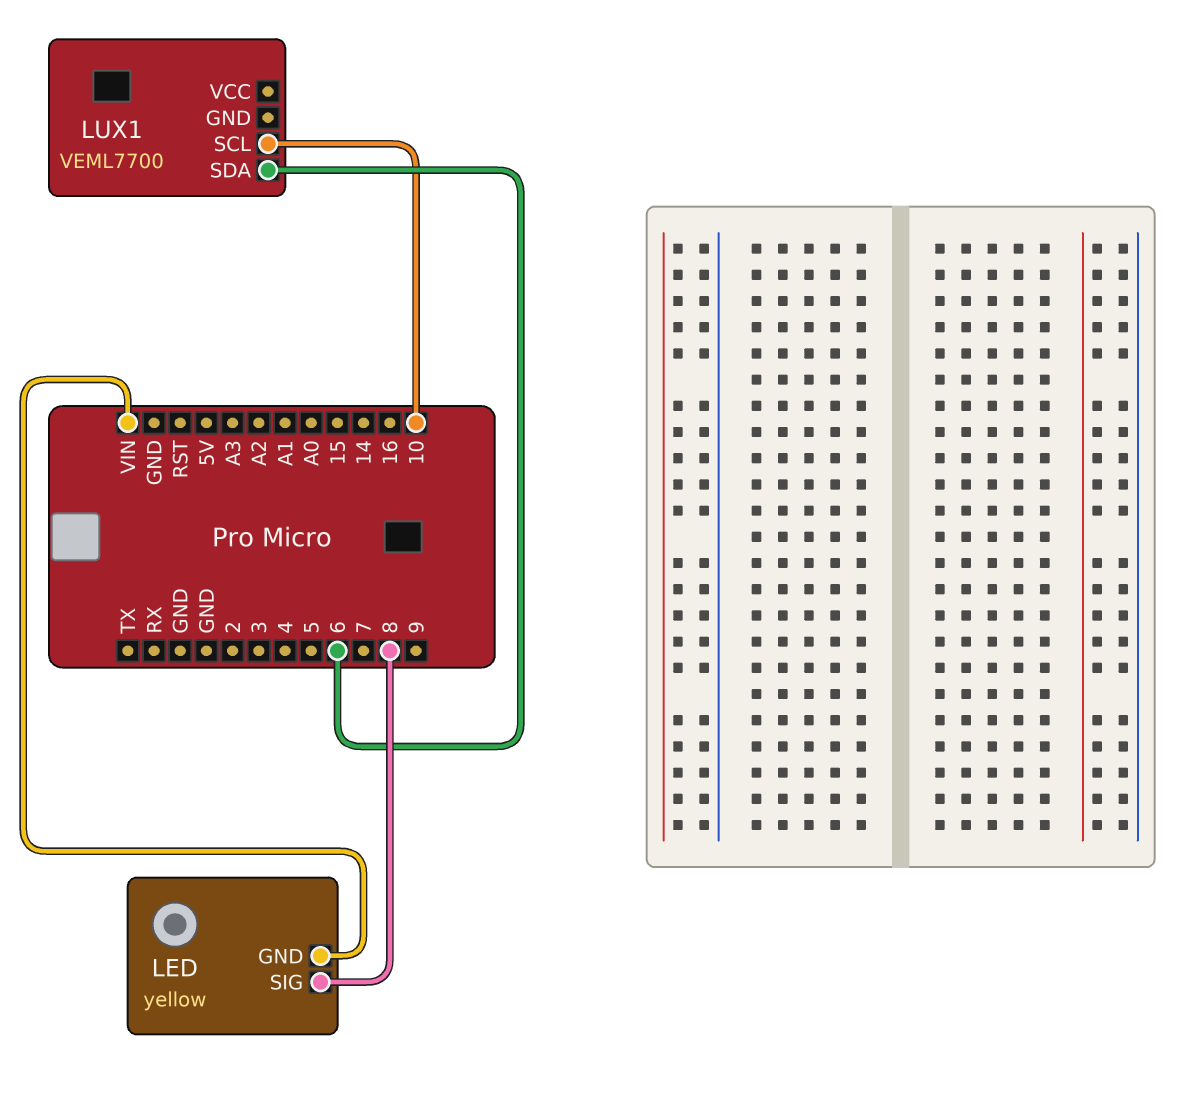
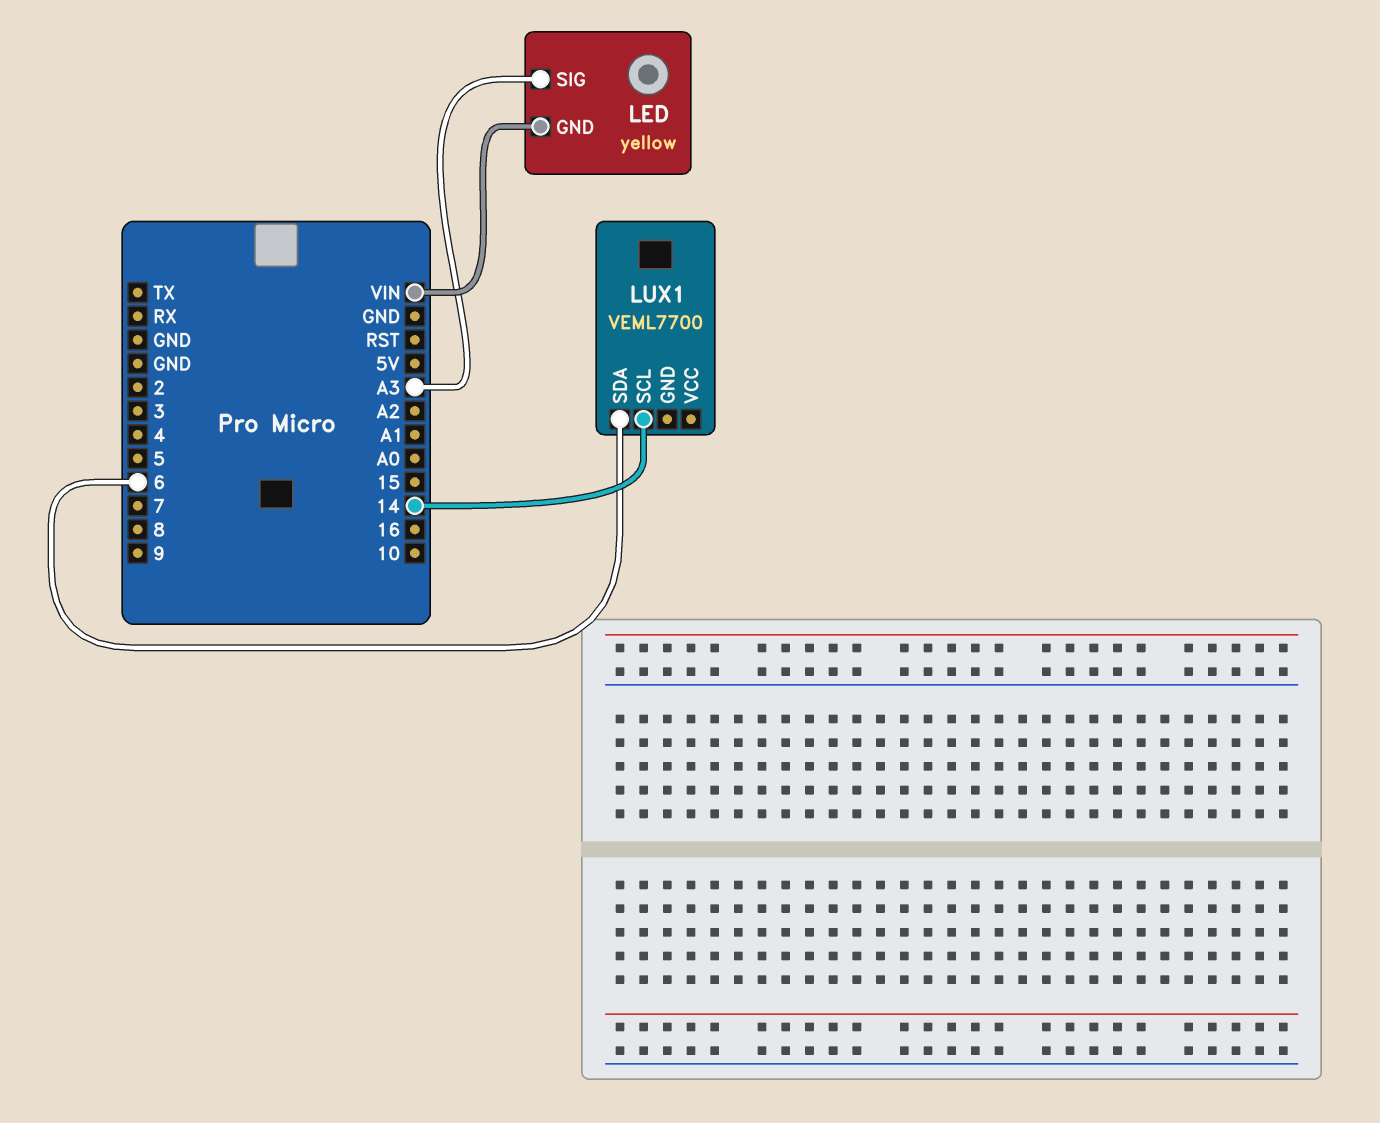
LED pin SIG: 8 -> A3
LUX1 pin SCL: 10 -> 14

